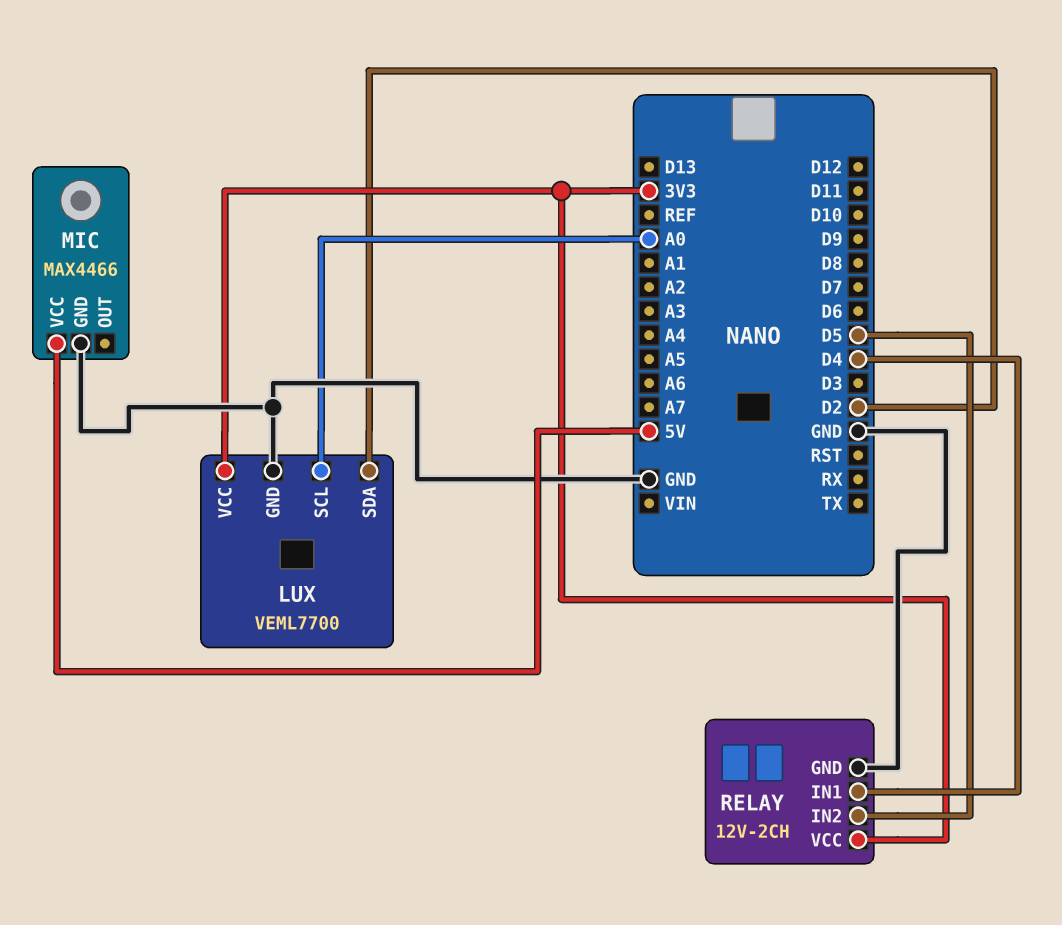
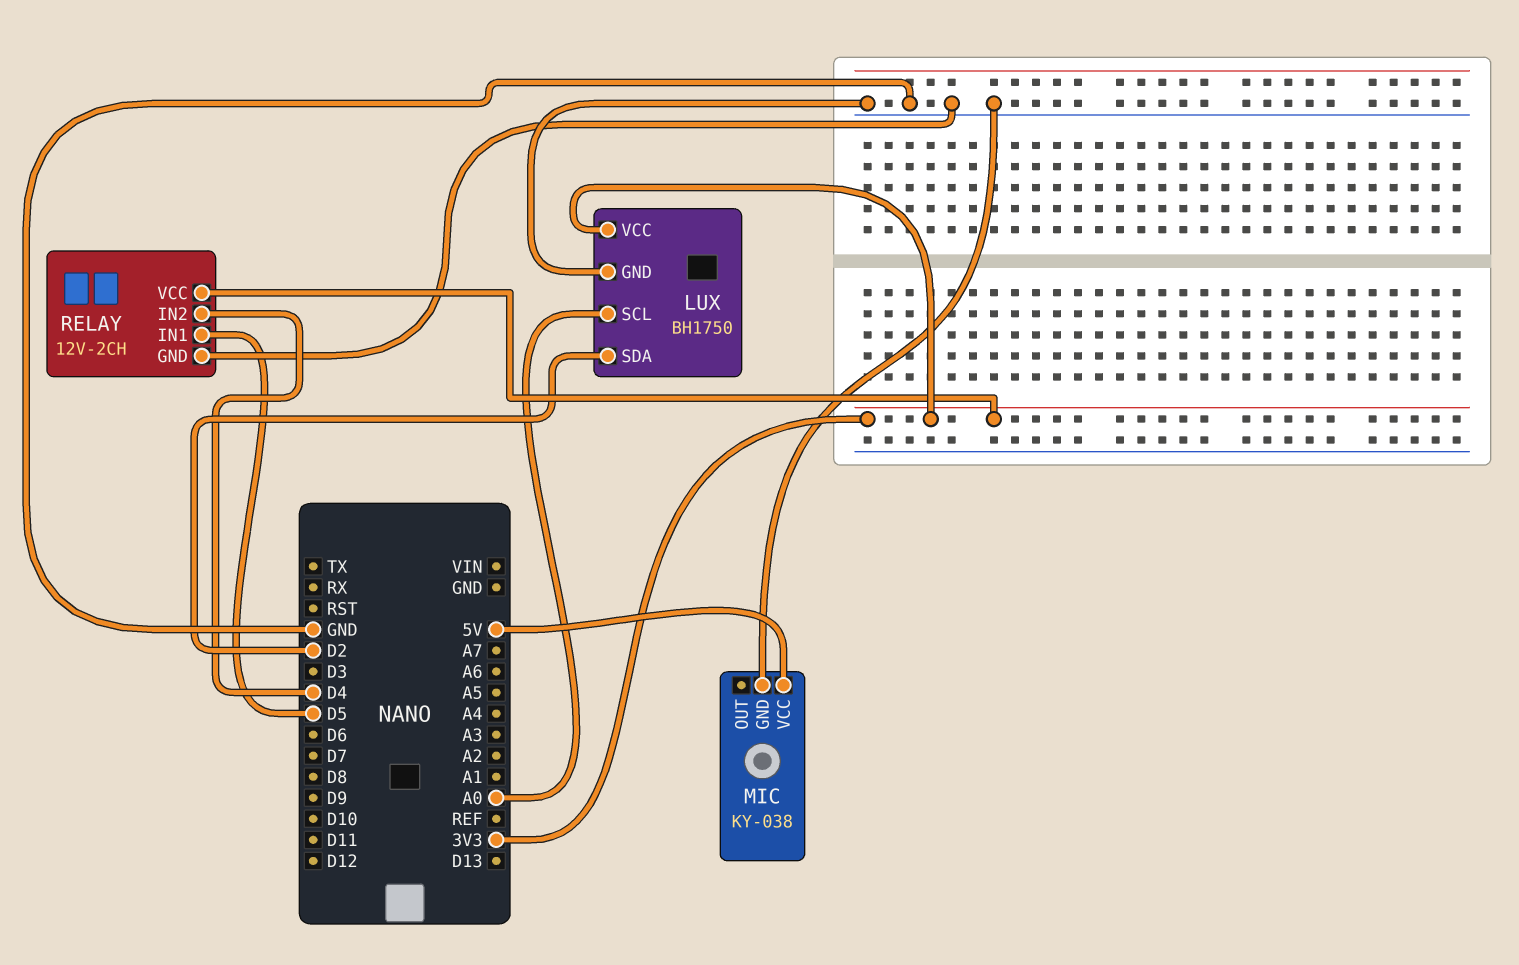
LUX: VEML7700 -> BH1750
MIC: MAX4466 -> KY-038
RELAY pin IN1: D4 -> D5
RELAY pin IN2: D5 -> D4

